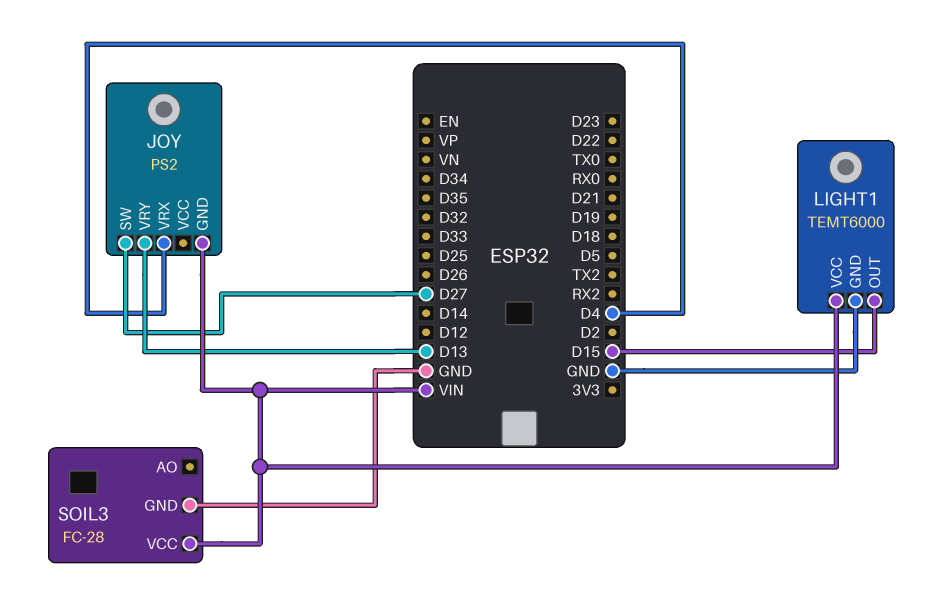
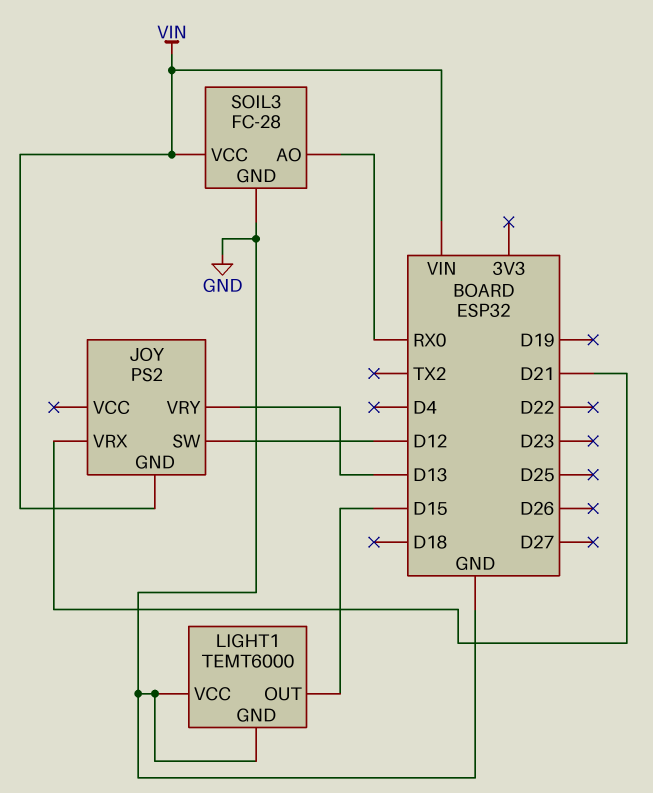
JOY pin SW: D27 -> D12
JOY pin VRX: D4 -> D21
LIGHT1 pin VCC: VIN -> GND
SOIL3 pin AO: none -> RX0

